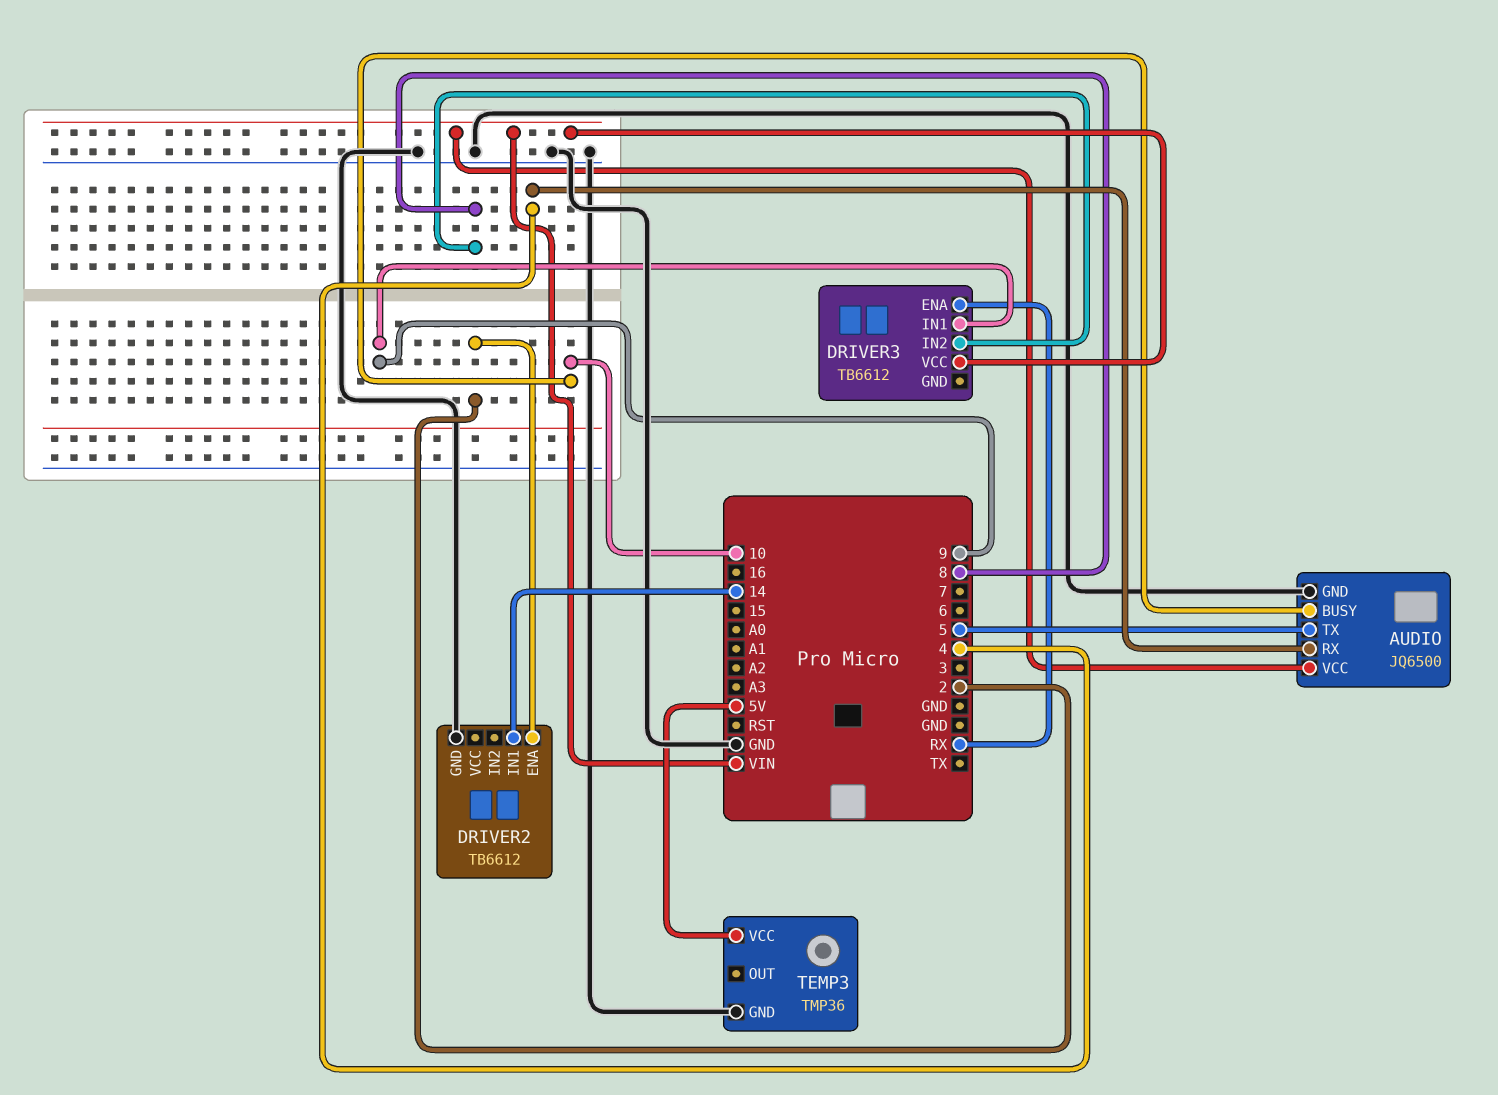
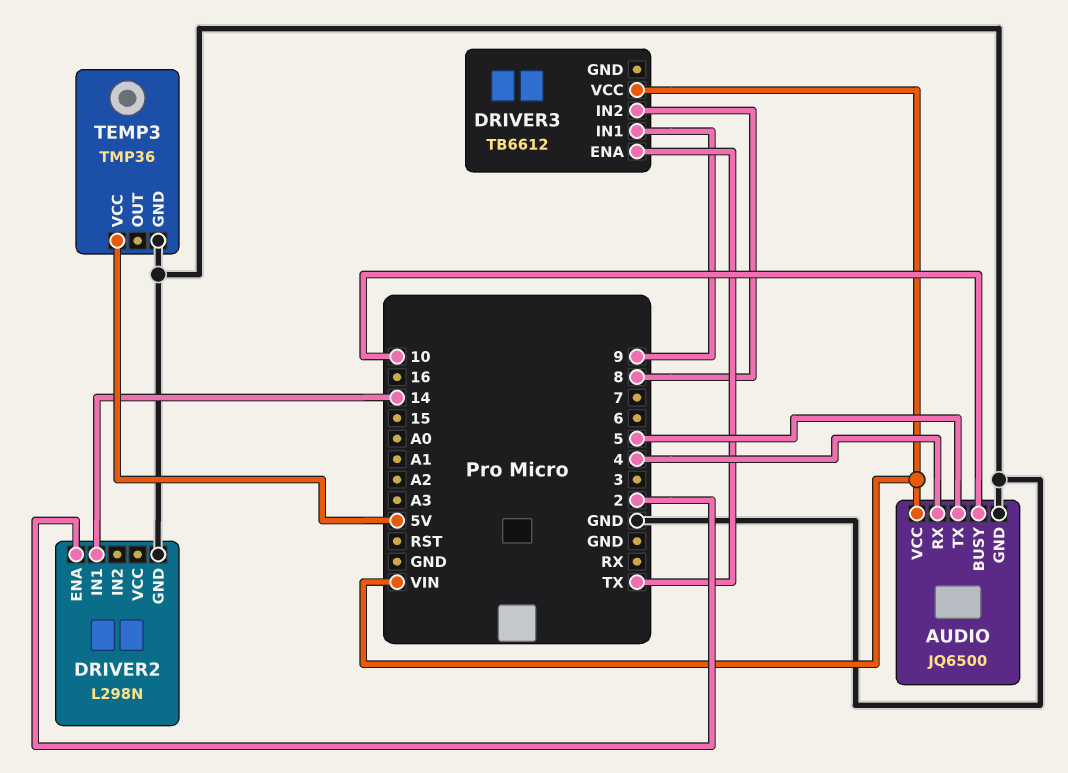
DRIVER2: TB6612 -> L298N
DRIVER3 pin ENA: RX -> TX

